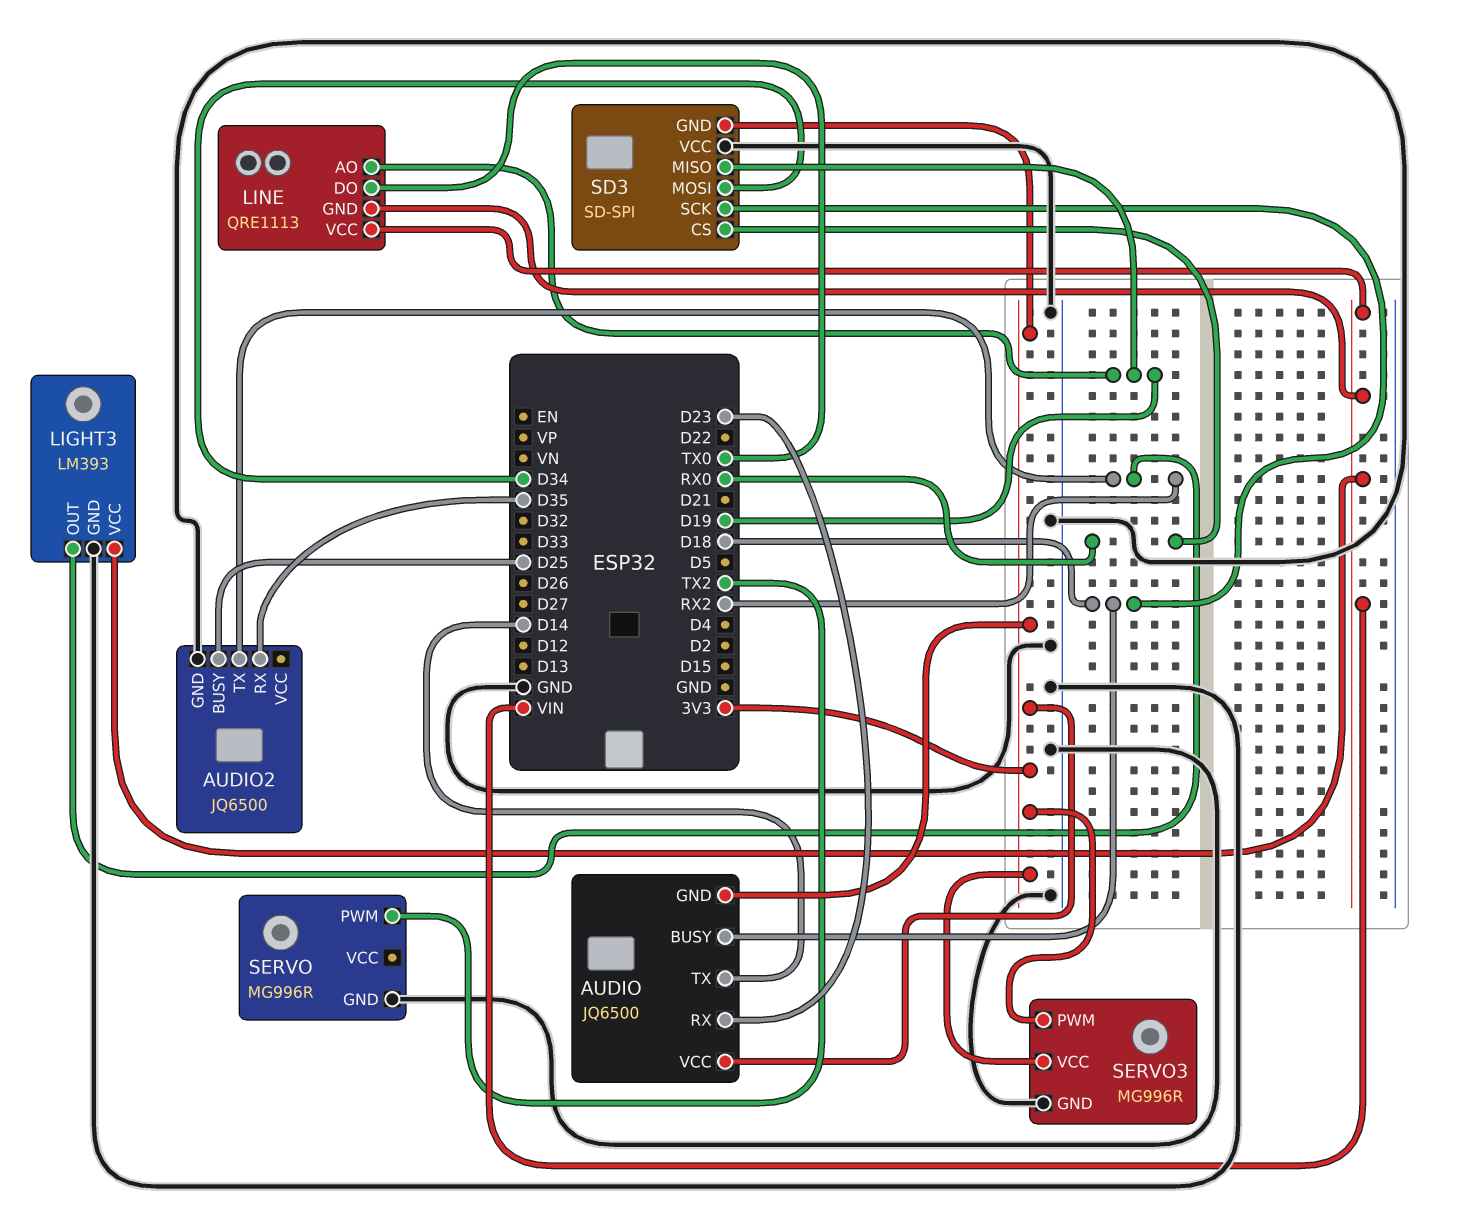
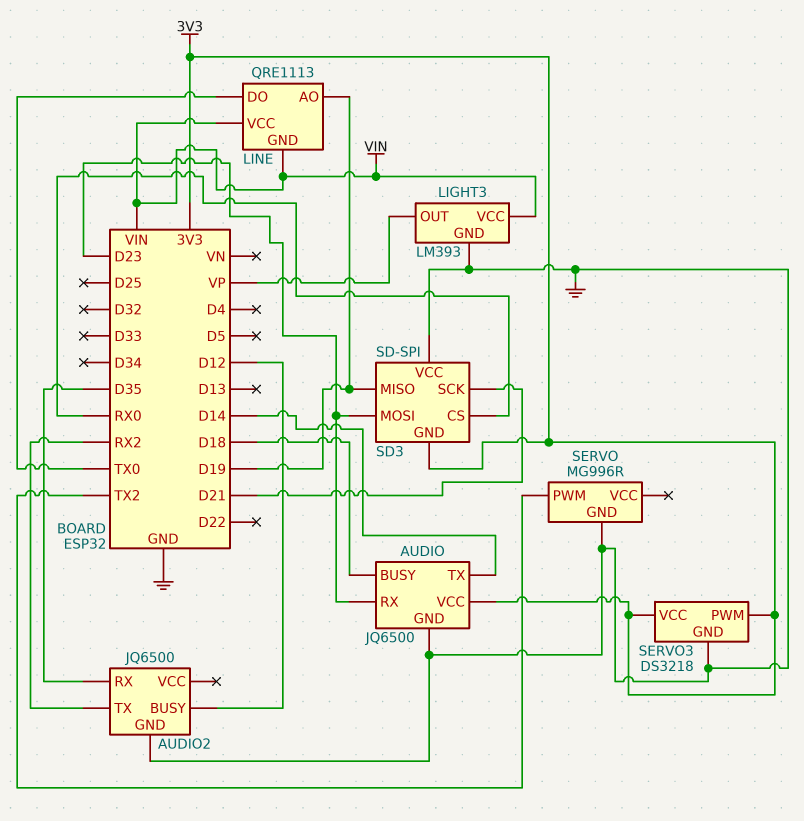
AUDIO pin GND: 3V3 -> GND
AUDIO2 pin BUSY: D25 -> D12
LIGHT3 pin OUT: RX2 -> VP
SD3 pin MOSI: D34 -> D23
SD3 pin SCK: D18 -> D21
SERVO3: MG996R -> DS3218

